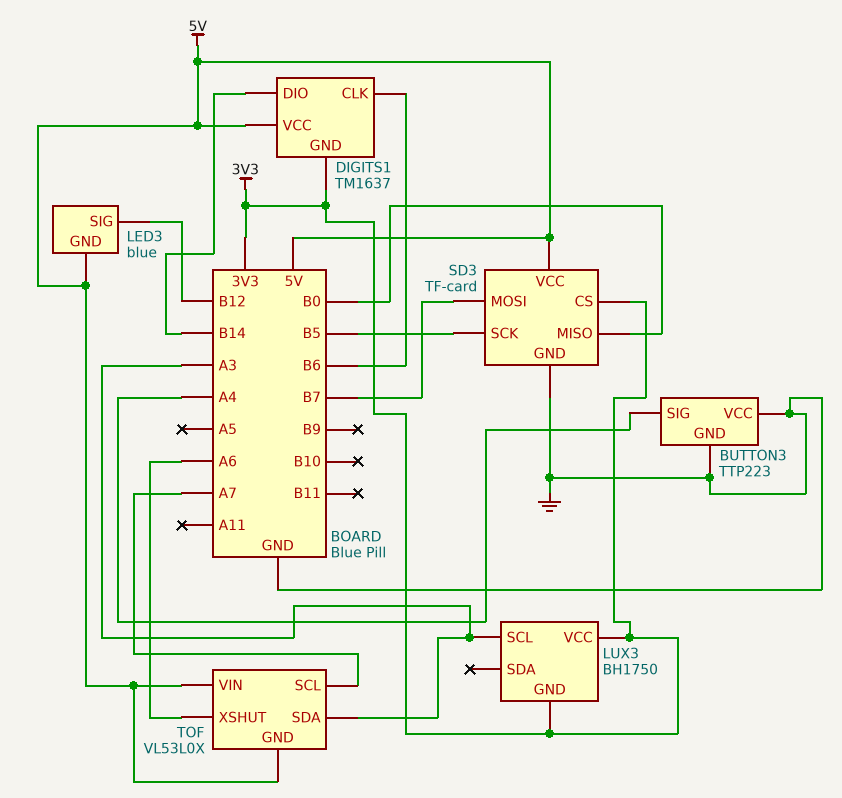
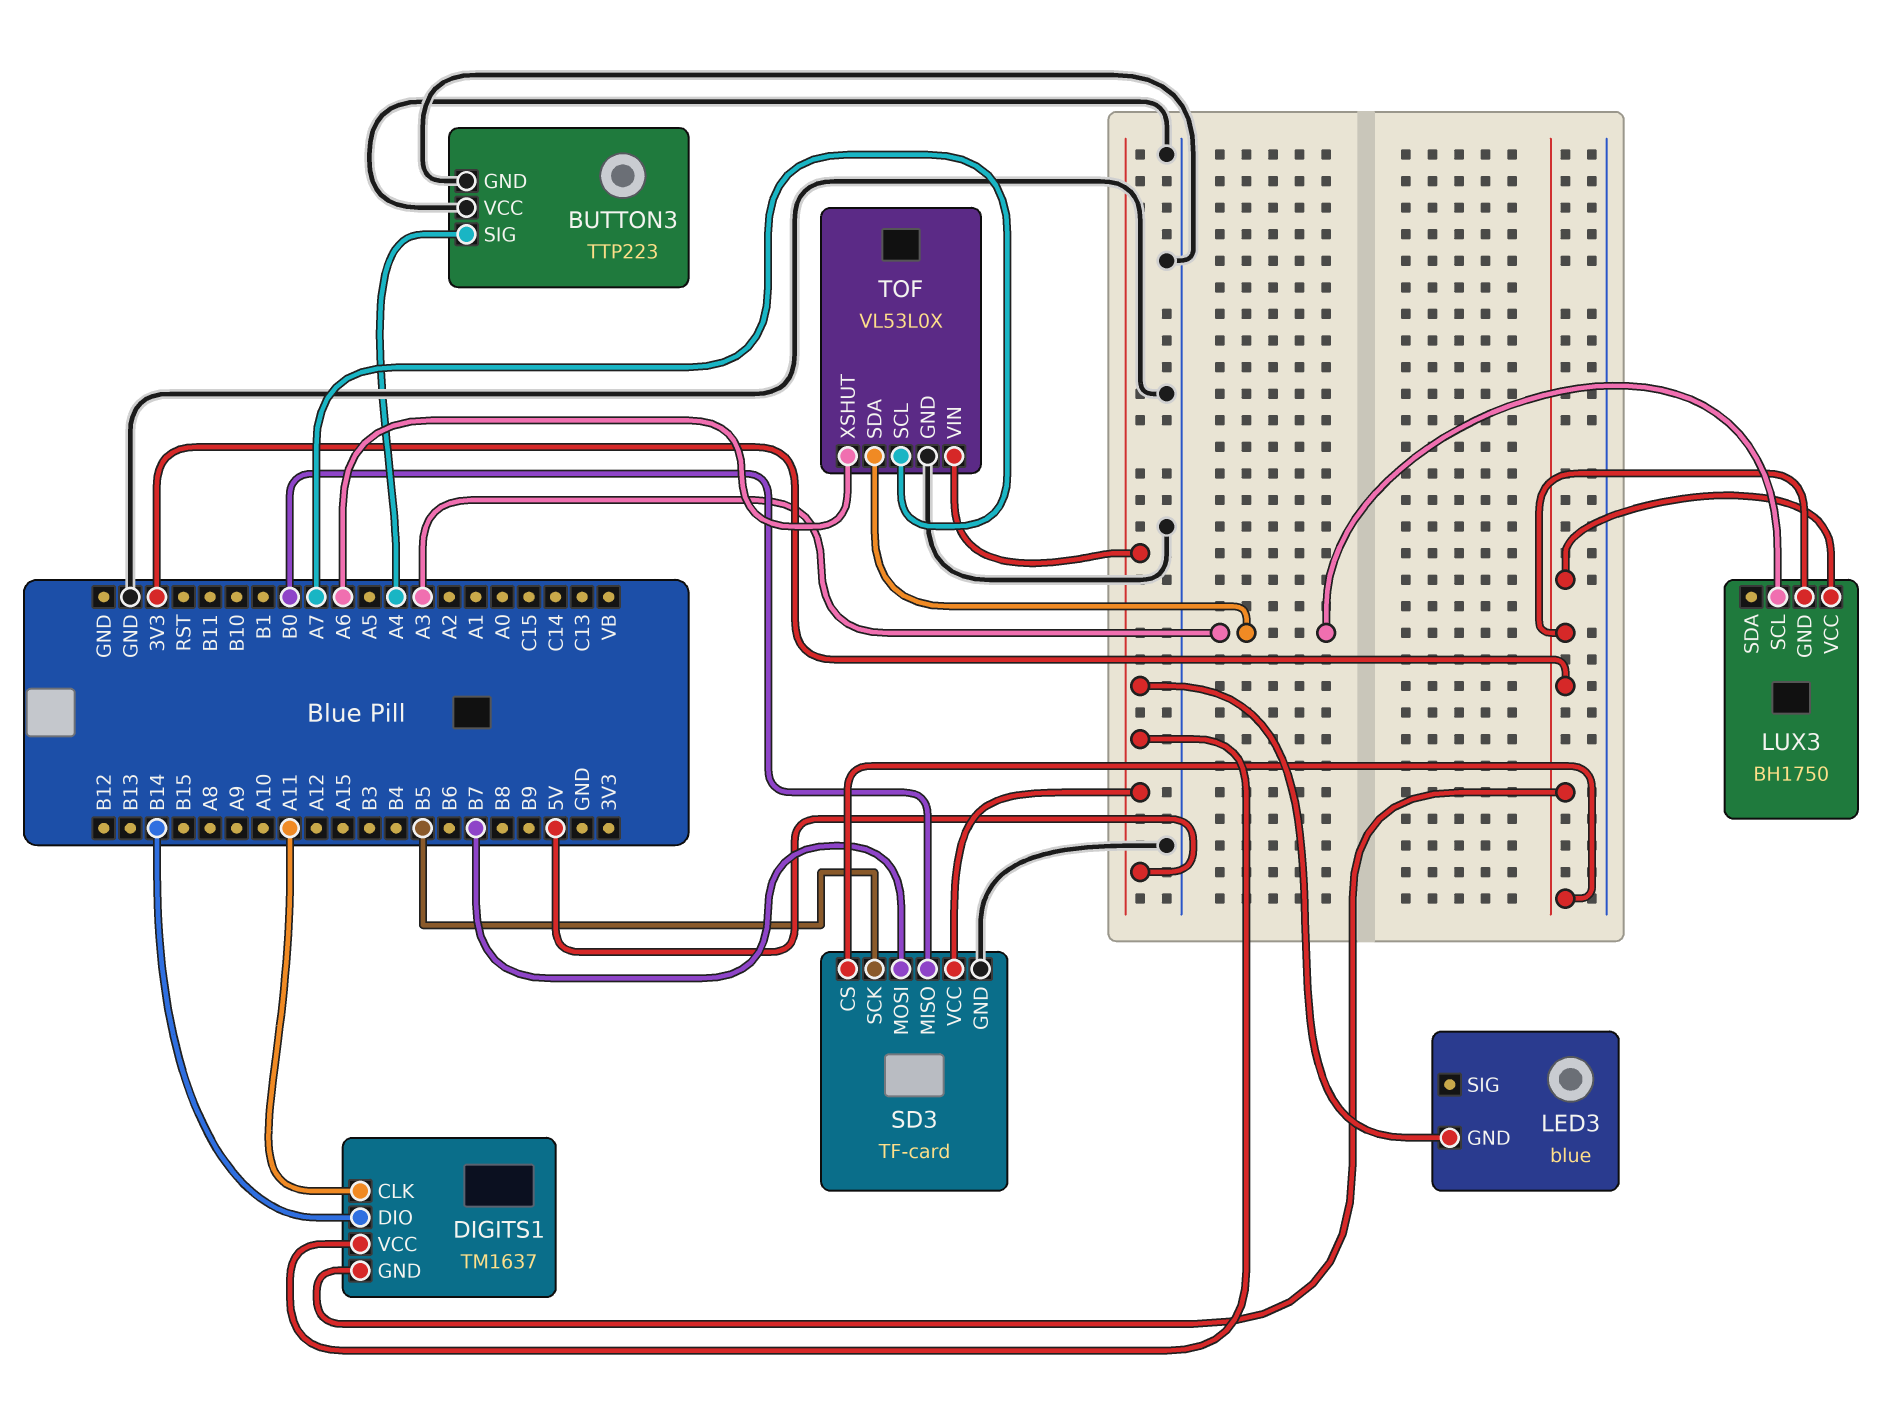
DIGITS1 pin CLK: B6 -> A11
LED3 pin SIG: B12 -> none
TOF pin GND: 5V -> GND

